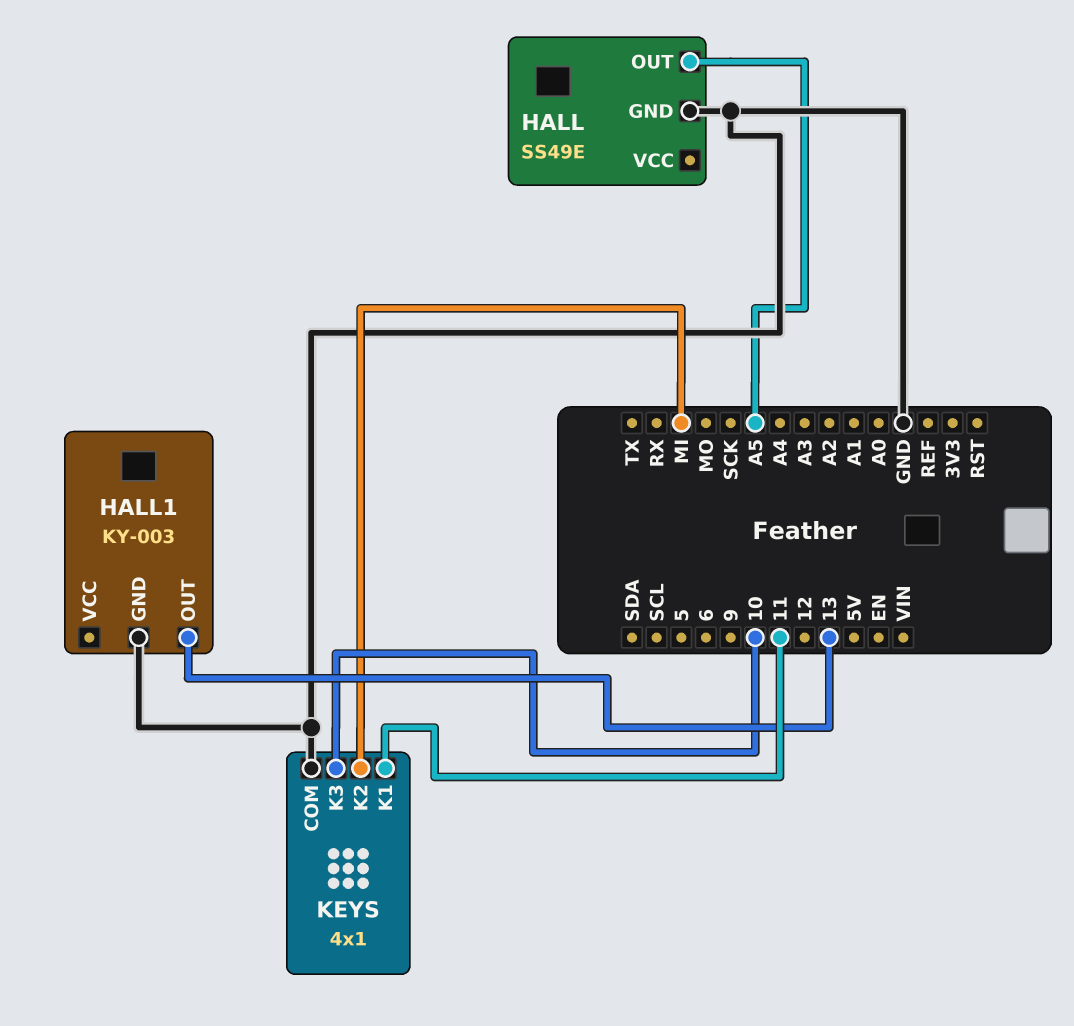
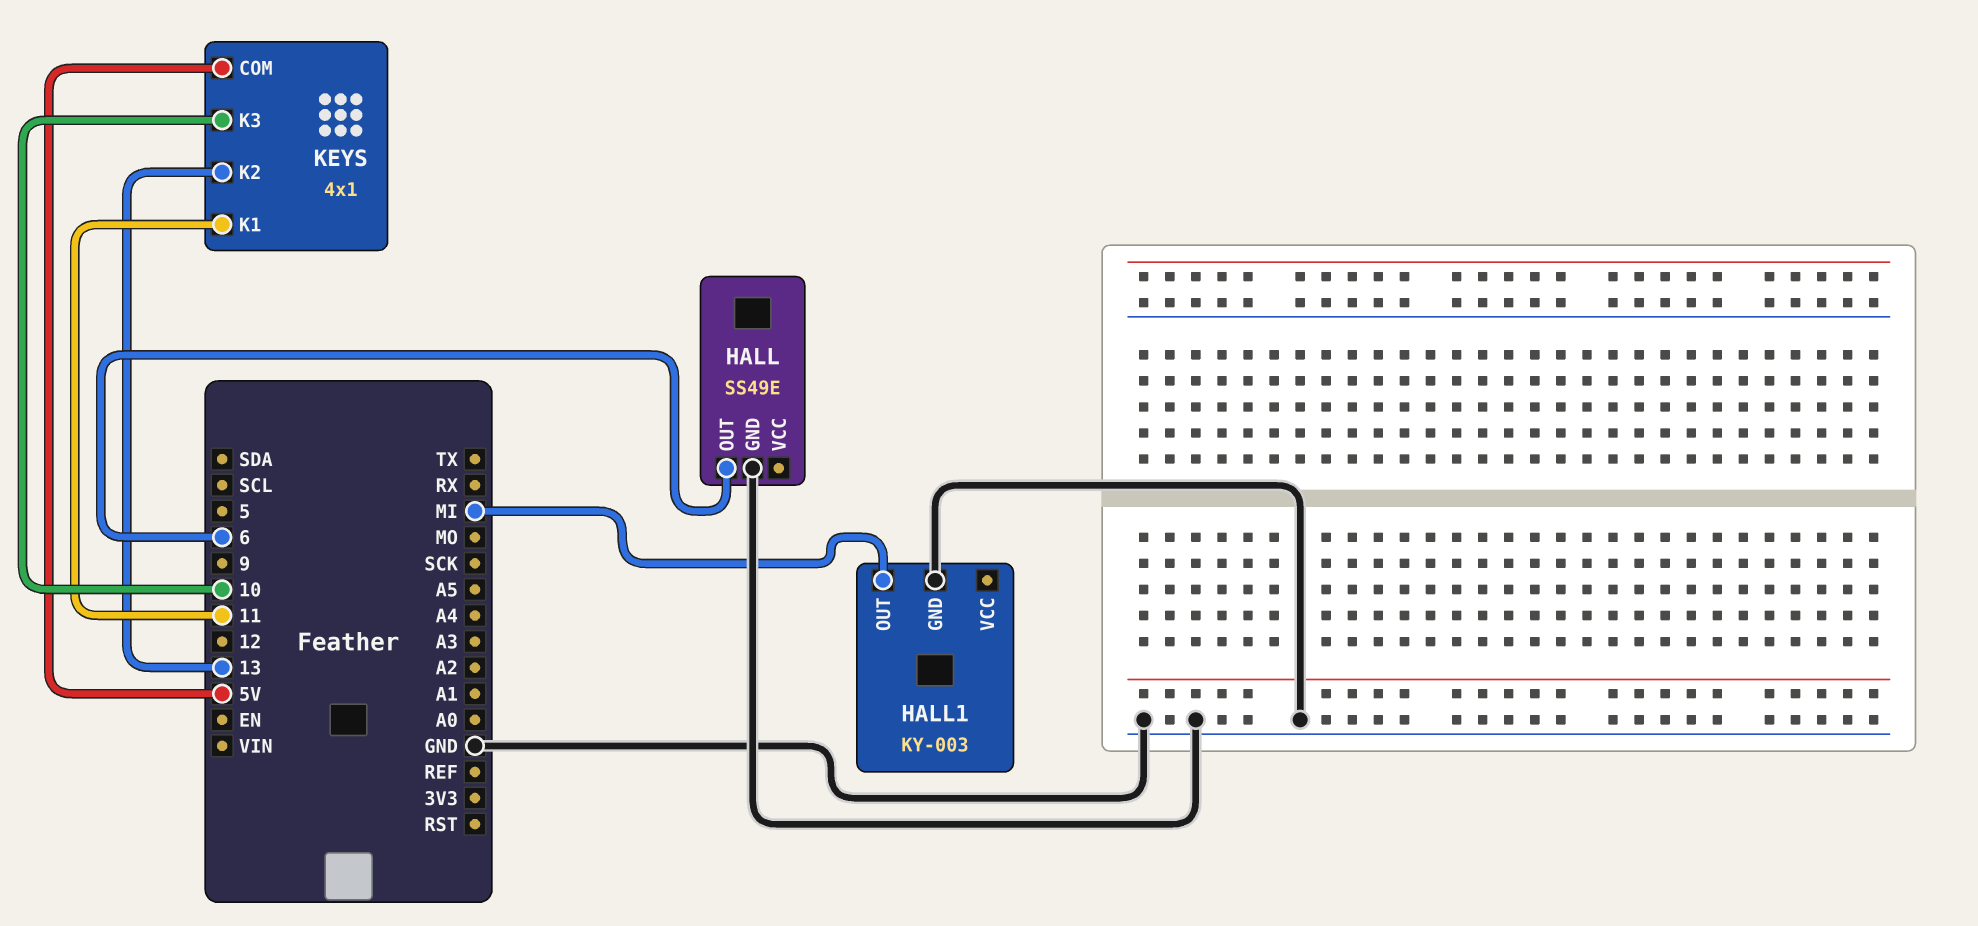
HALL pin OUT: A5 -> 6
HALL1 pin OUT: 13 -> MI
KEYS pin COM: GND -> 5V
KEYS pin K2: MI -> 13

